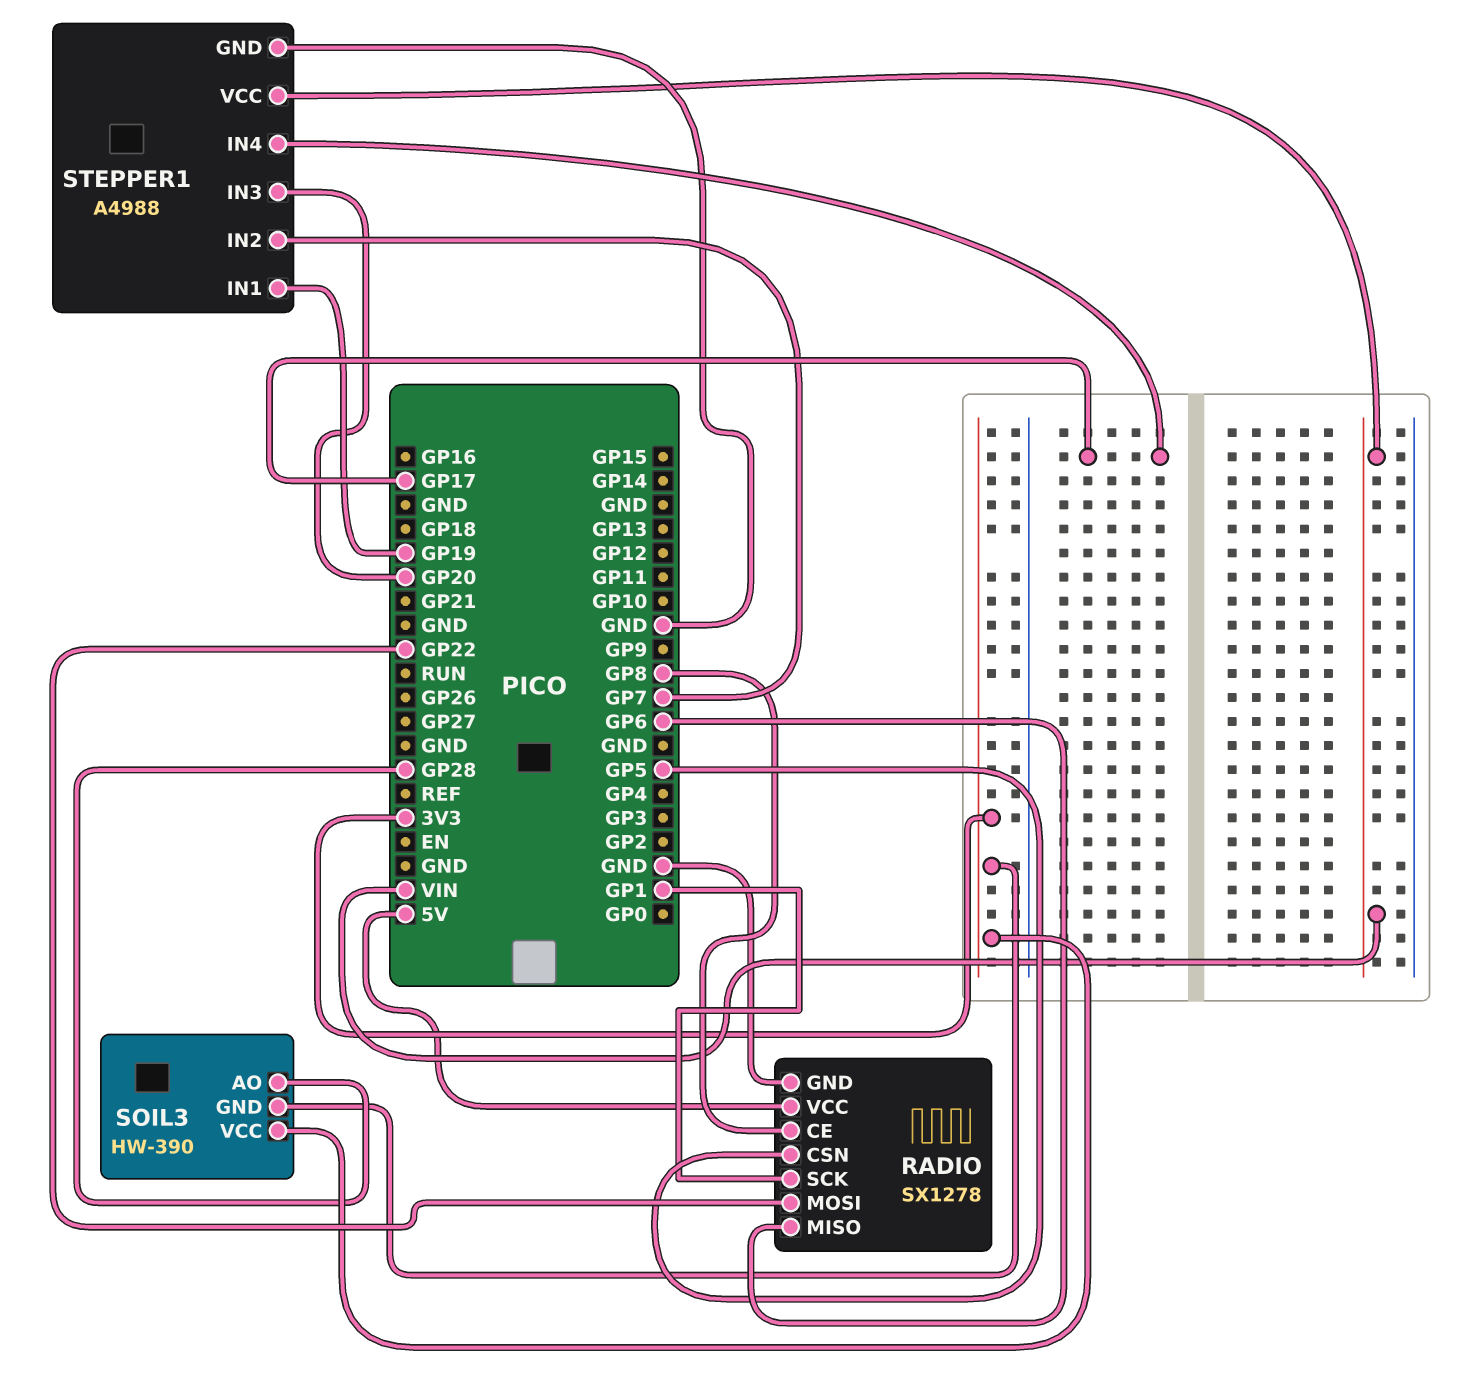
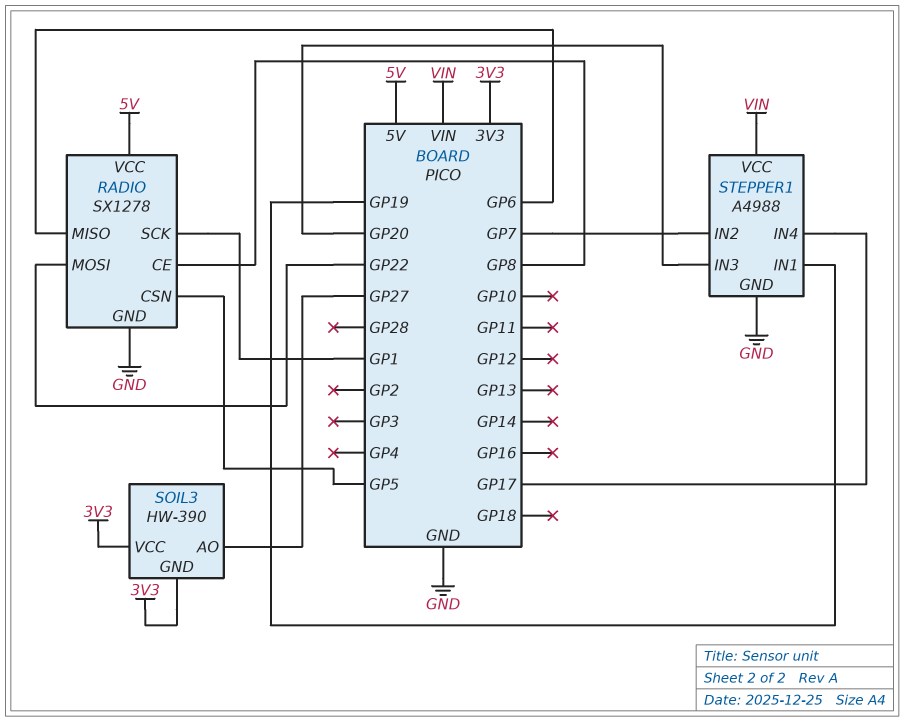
SOIL3 pin AO: GP28 -> GP27

